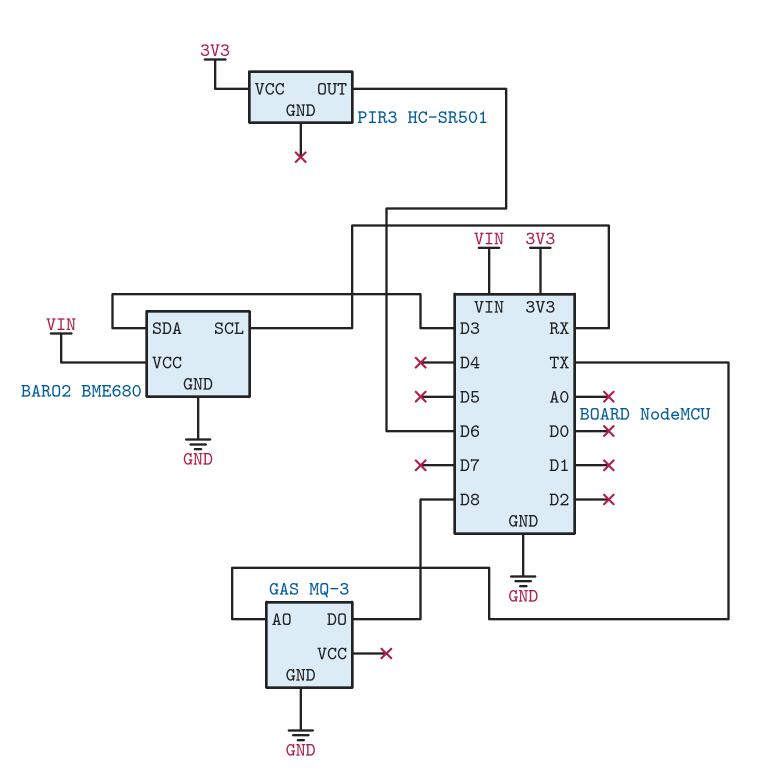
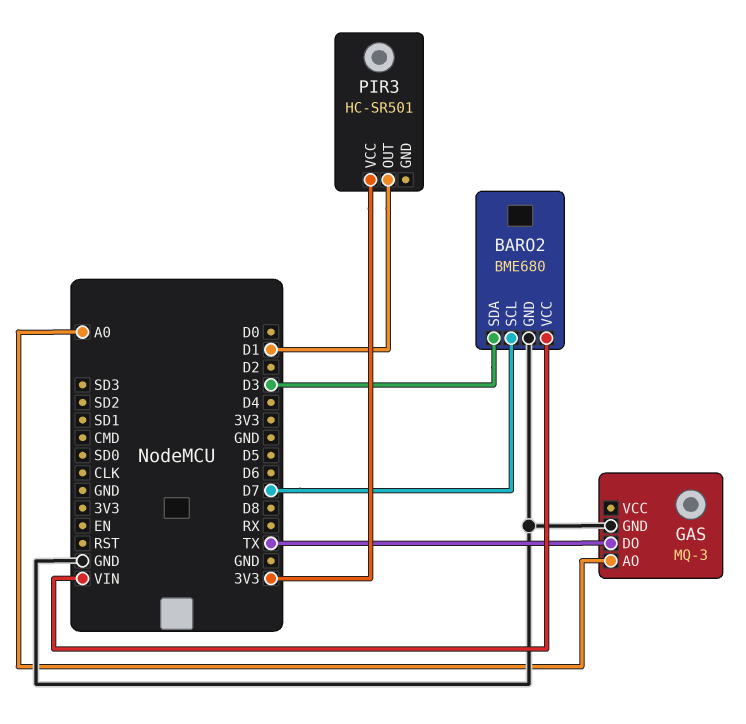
BARO2 pin SCL: RX -> D7
GAS pin AO: TX -> A0
GAS pin DO: D8 -> TX
PIR3 pin OUT: D6 -> D1

